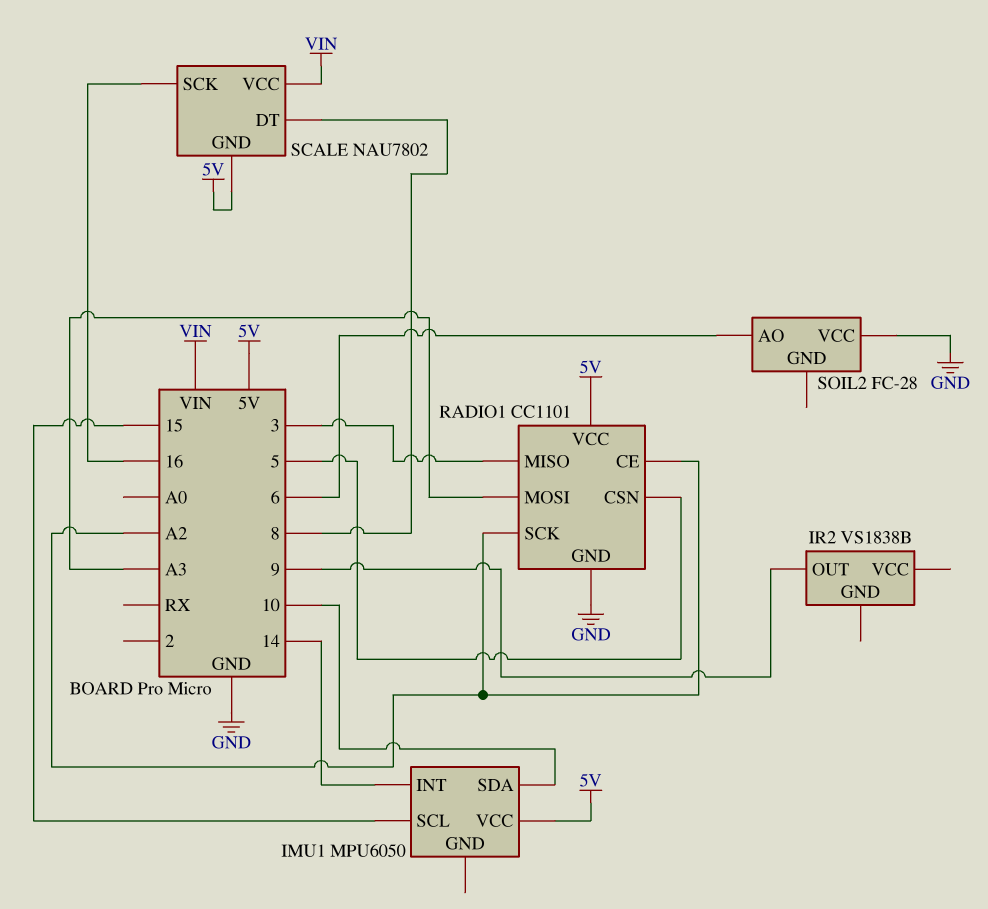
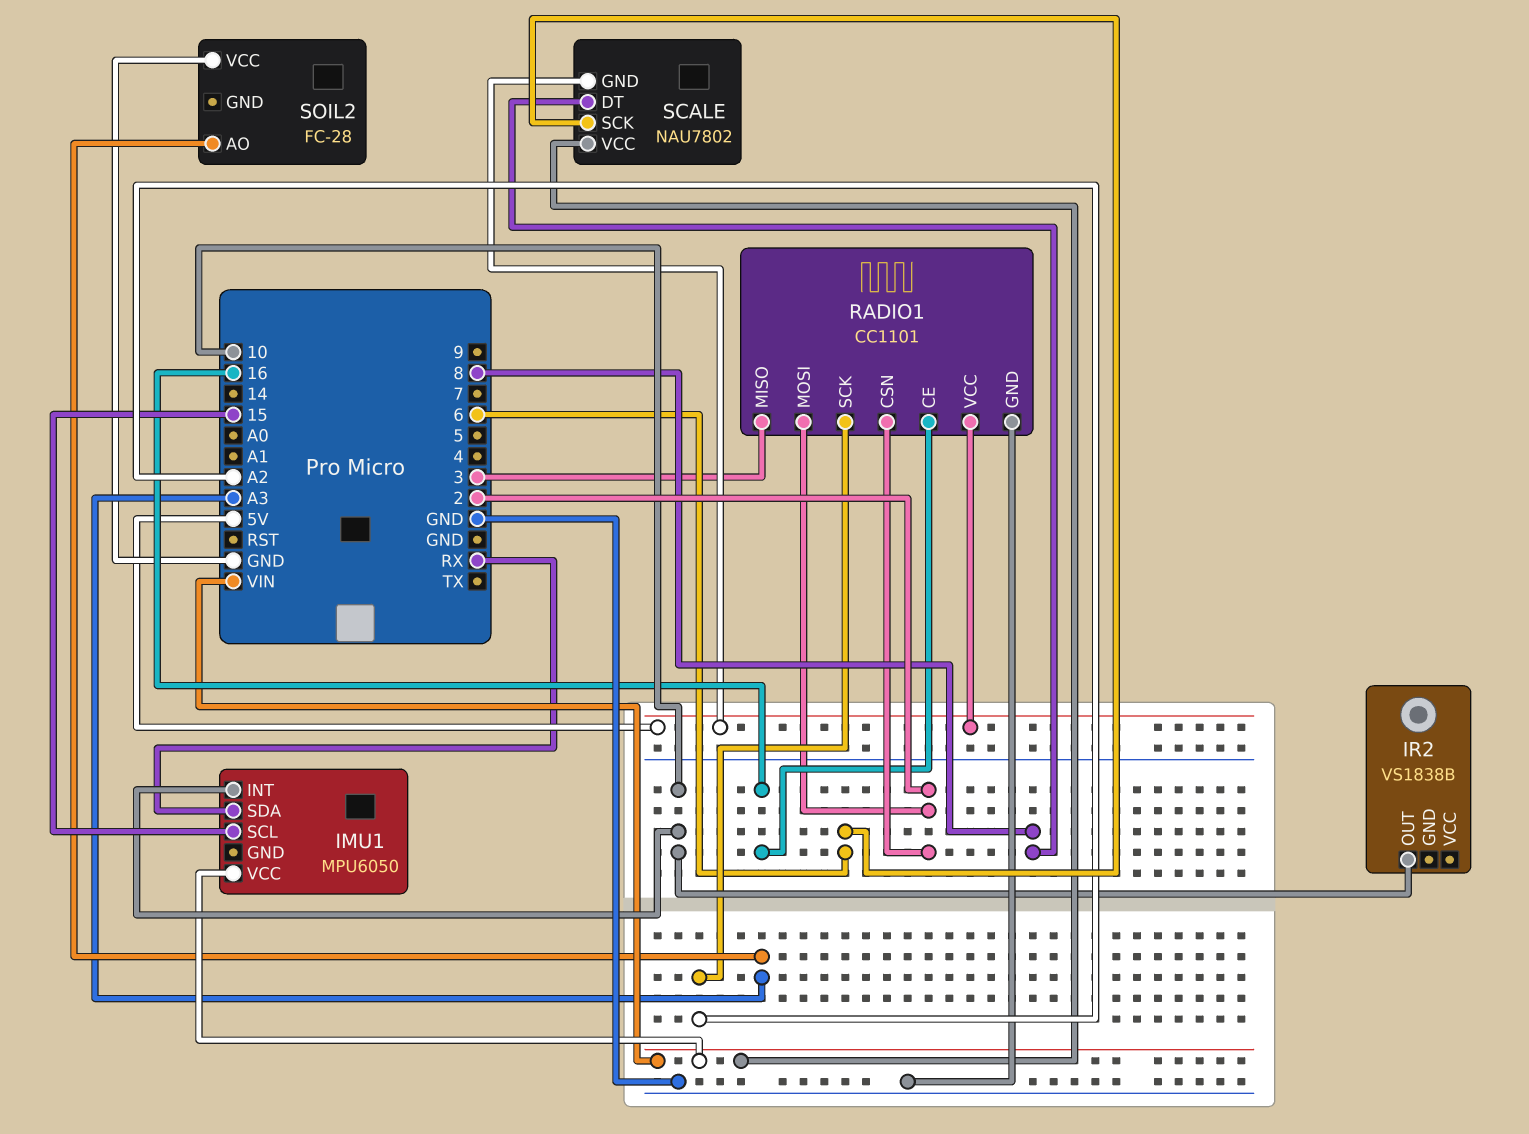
IMU1 pin INT: 14 -> 10
IMU1 pin SDA: 10 -> RX
IMU1 pin VCC: 5V -> VIN
IR2 pin OUT: 9 -> 10
RADIO1 pin CE: A2 -> 16
RADIO1 pin CSN: 5 -> 2
RADIO1 pin MOSI: A3 -> 2
SCALE pin SCK: 16 -> 6
SOIL2 pin AO: 6 -> A3

